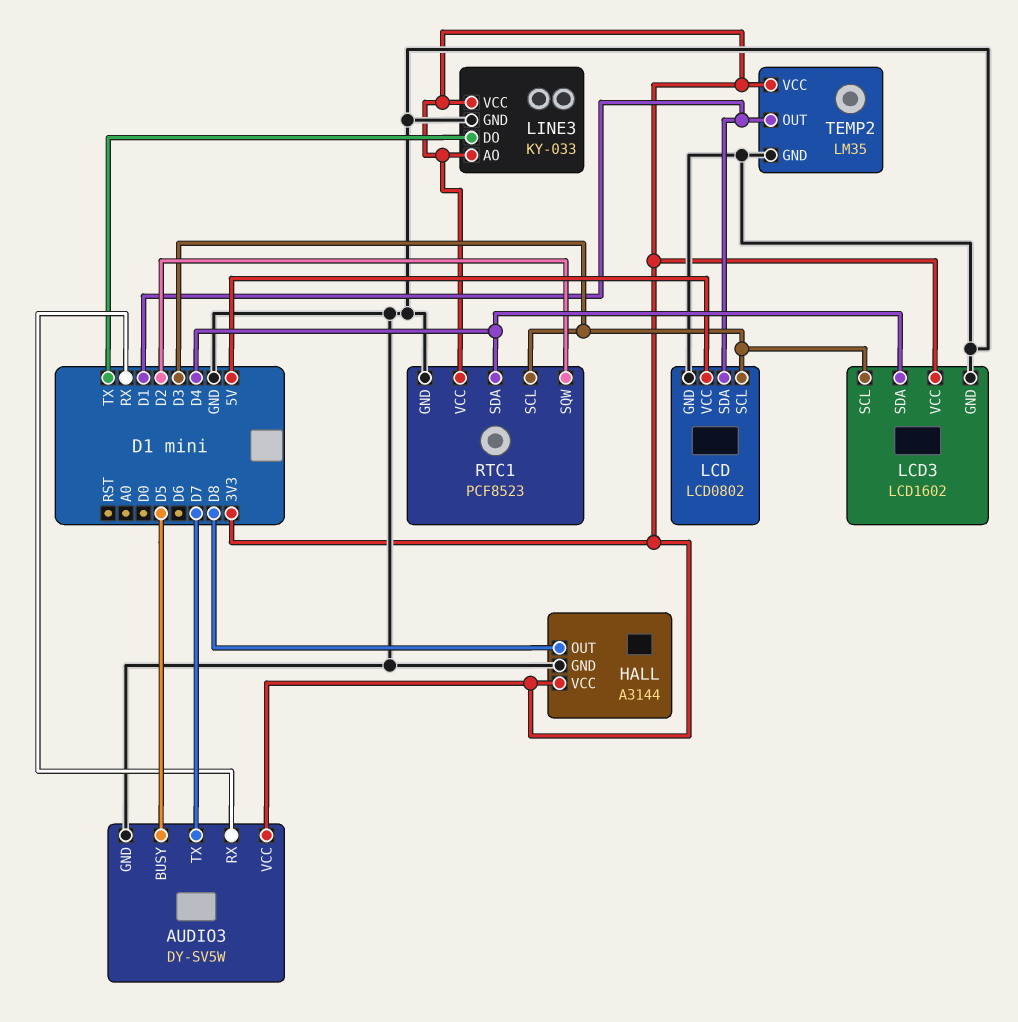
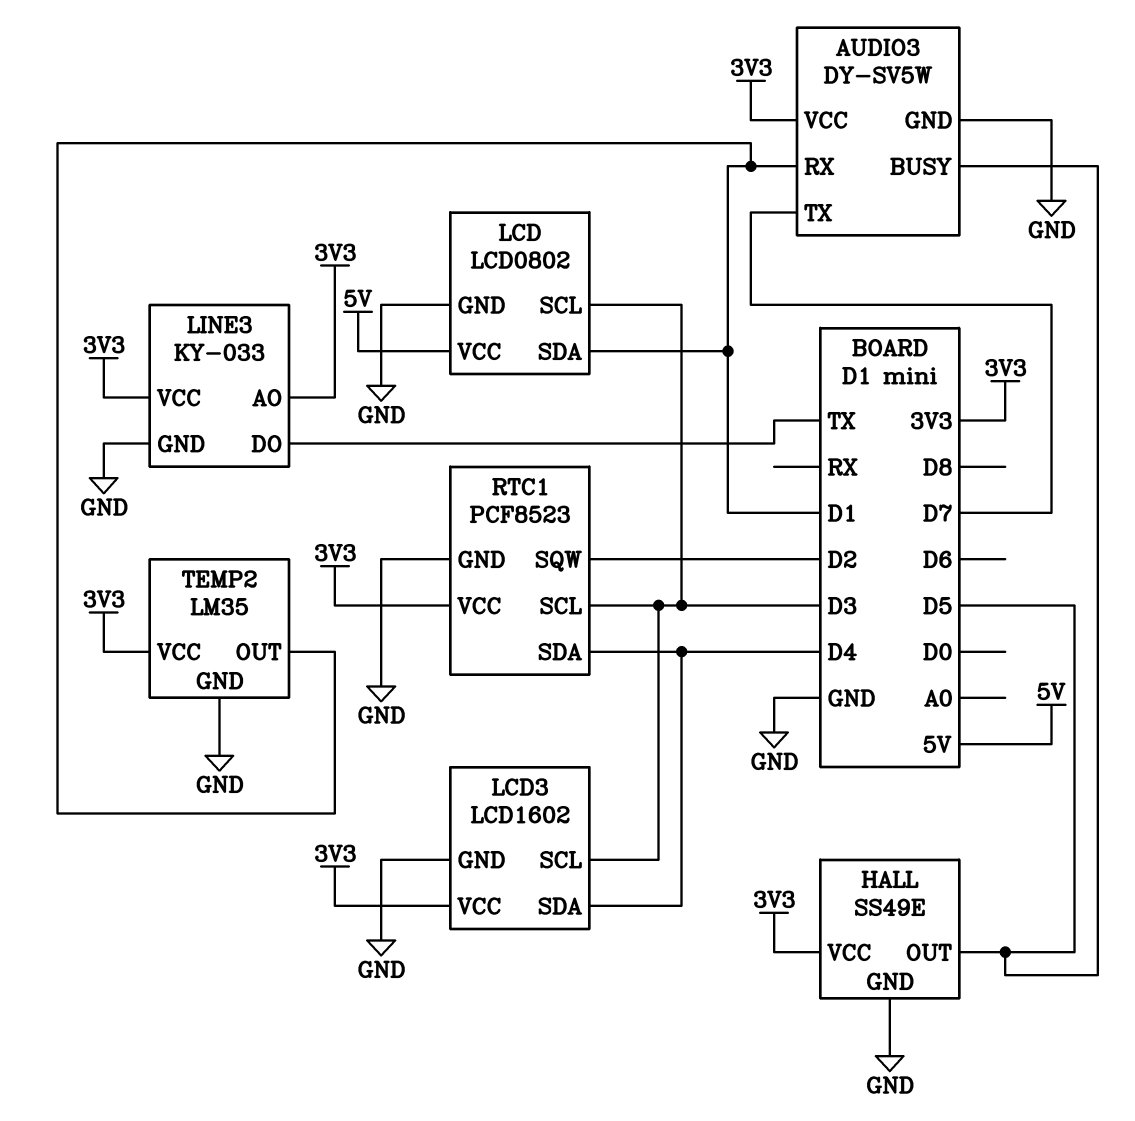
AUDIO3 pin RX: RX -> D1
HALL: A3144 -> SS49E
HALL pin OUT: D8 -> D5

